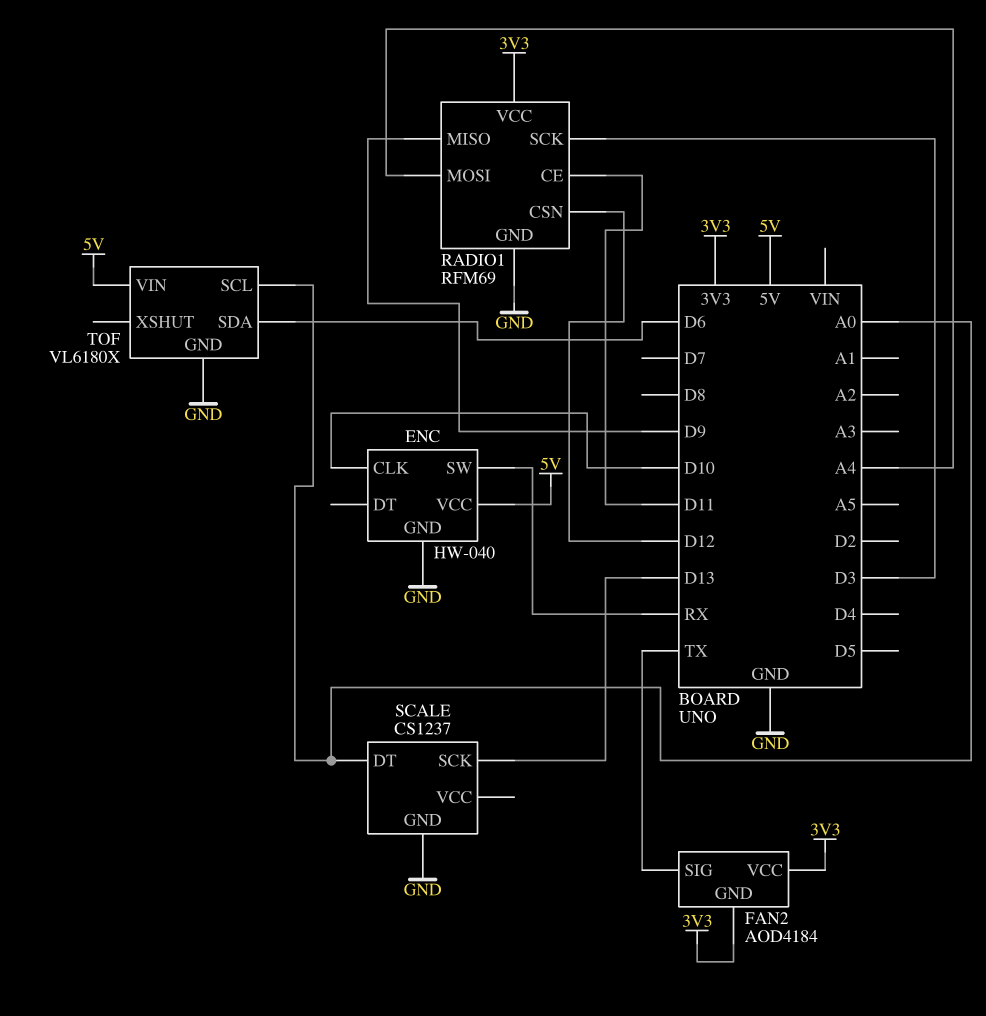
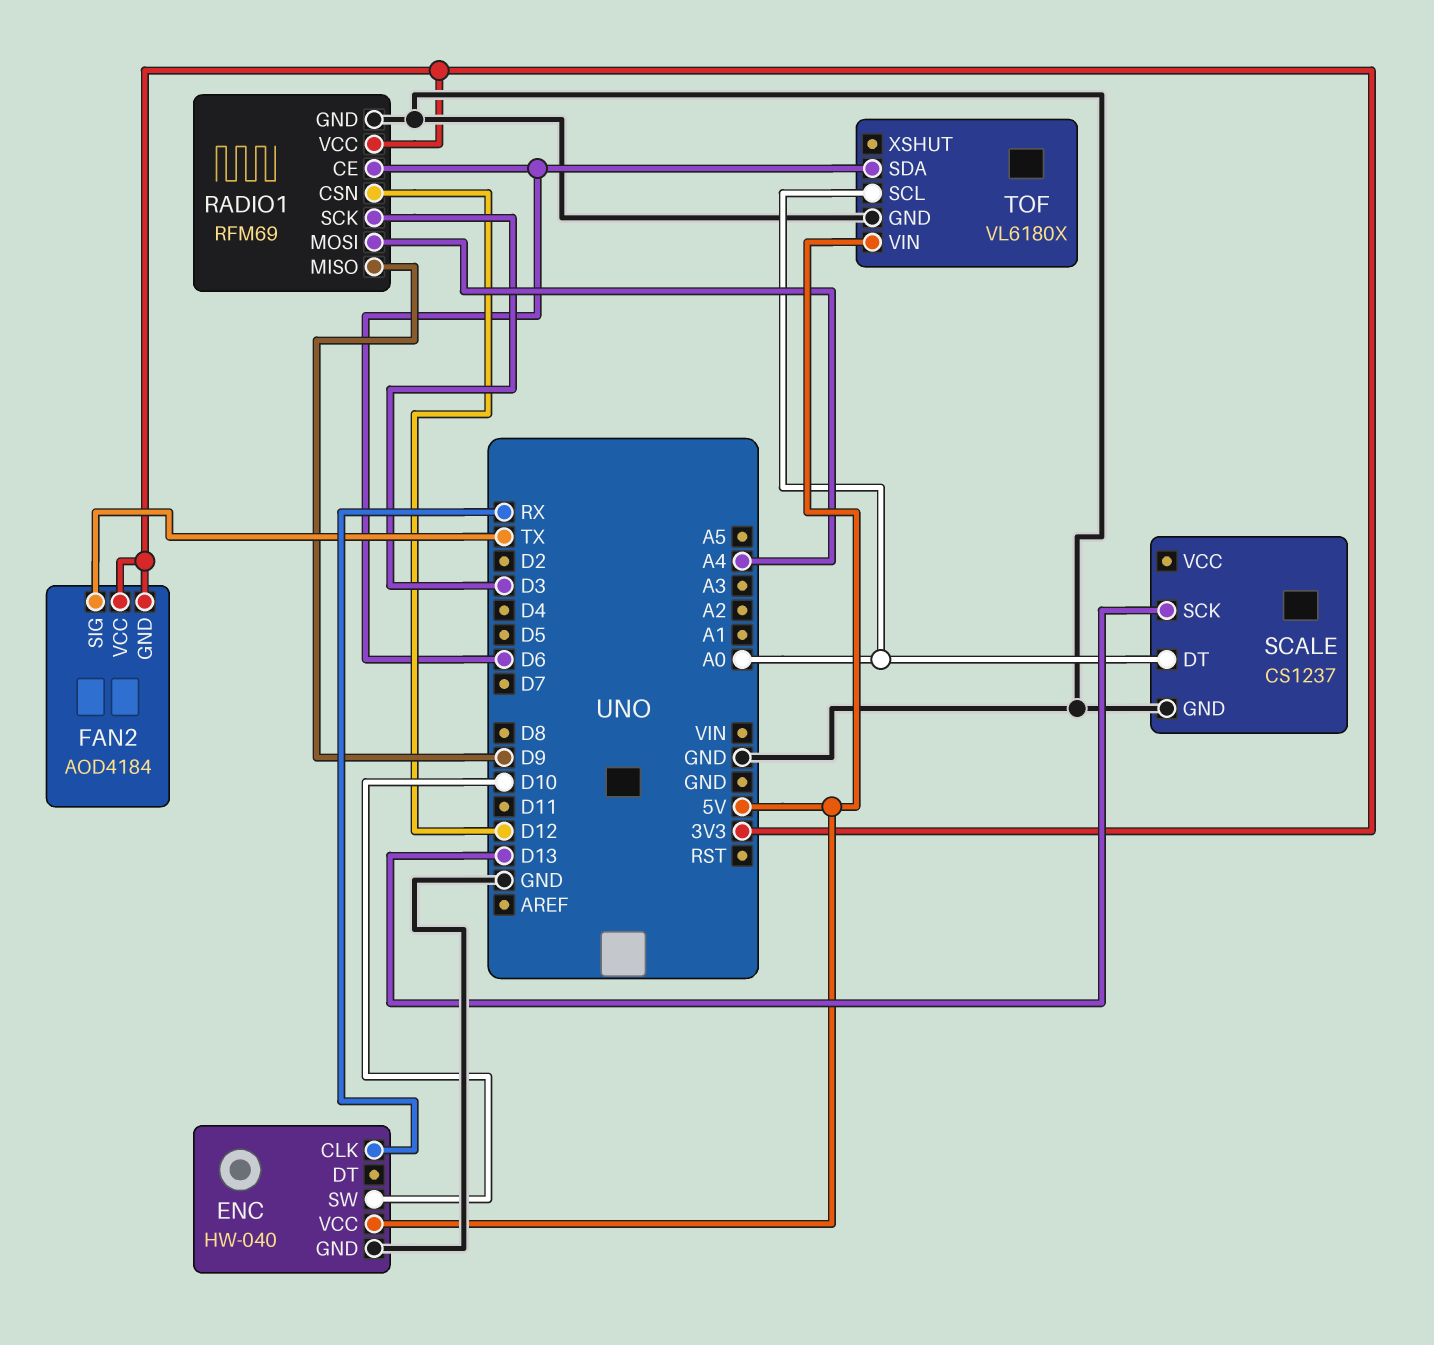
ENC pin CLK: D10 -> RX
ENC pin SW: RX -> D10
RADIO1 pin CE: D11 -> D6

